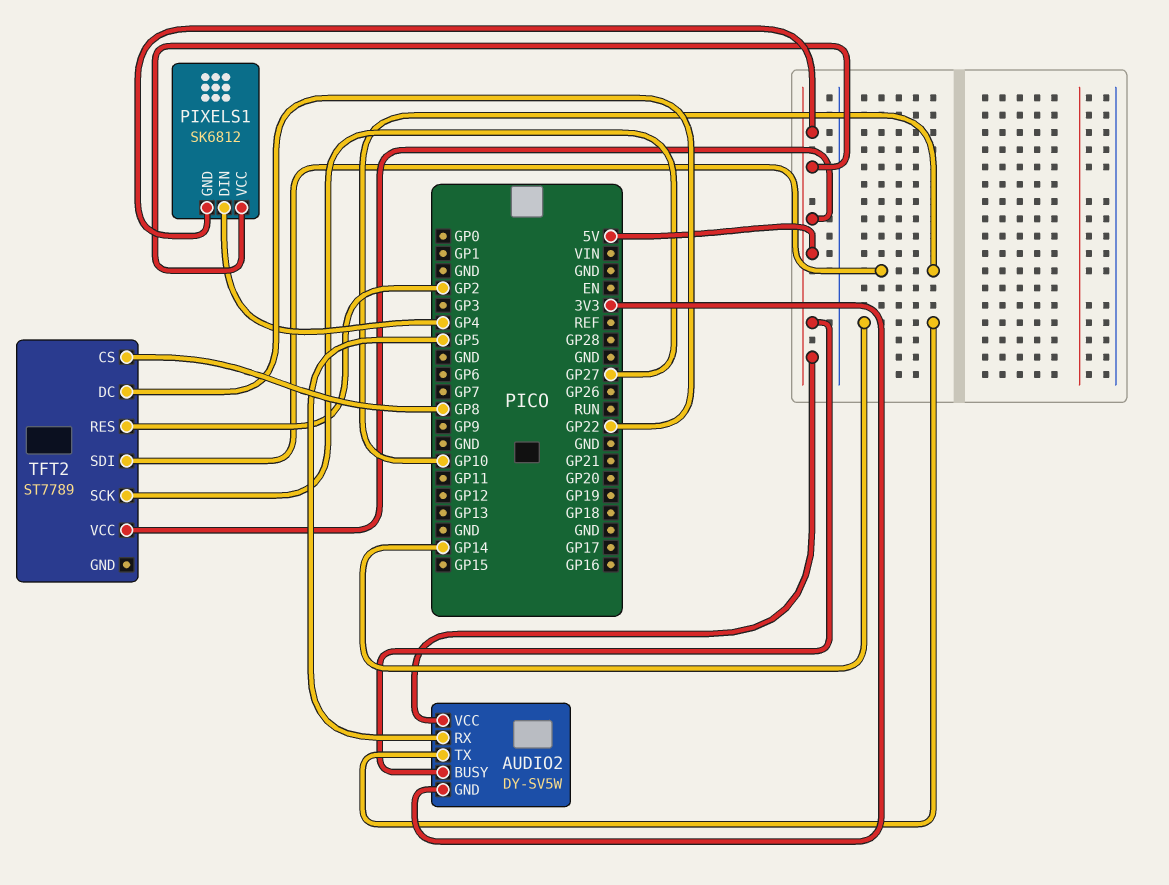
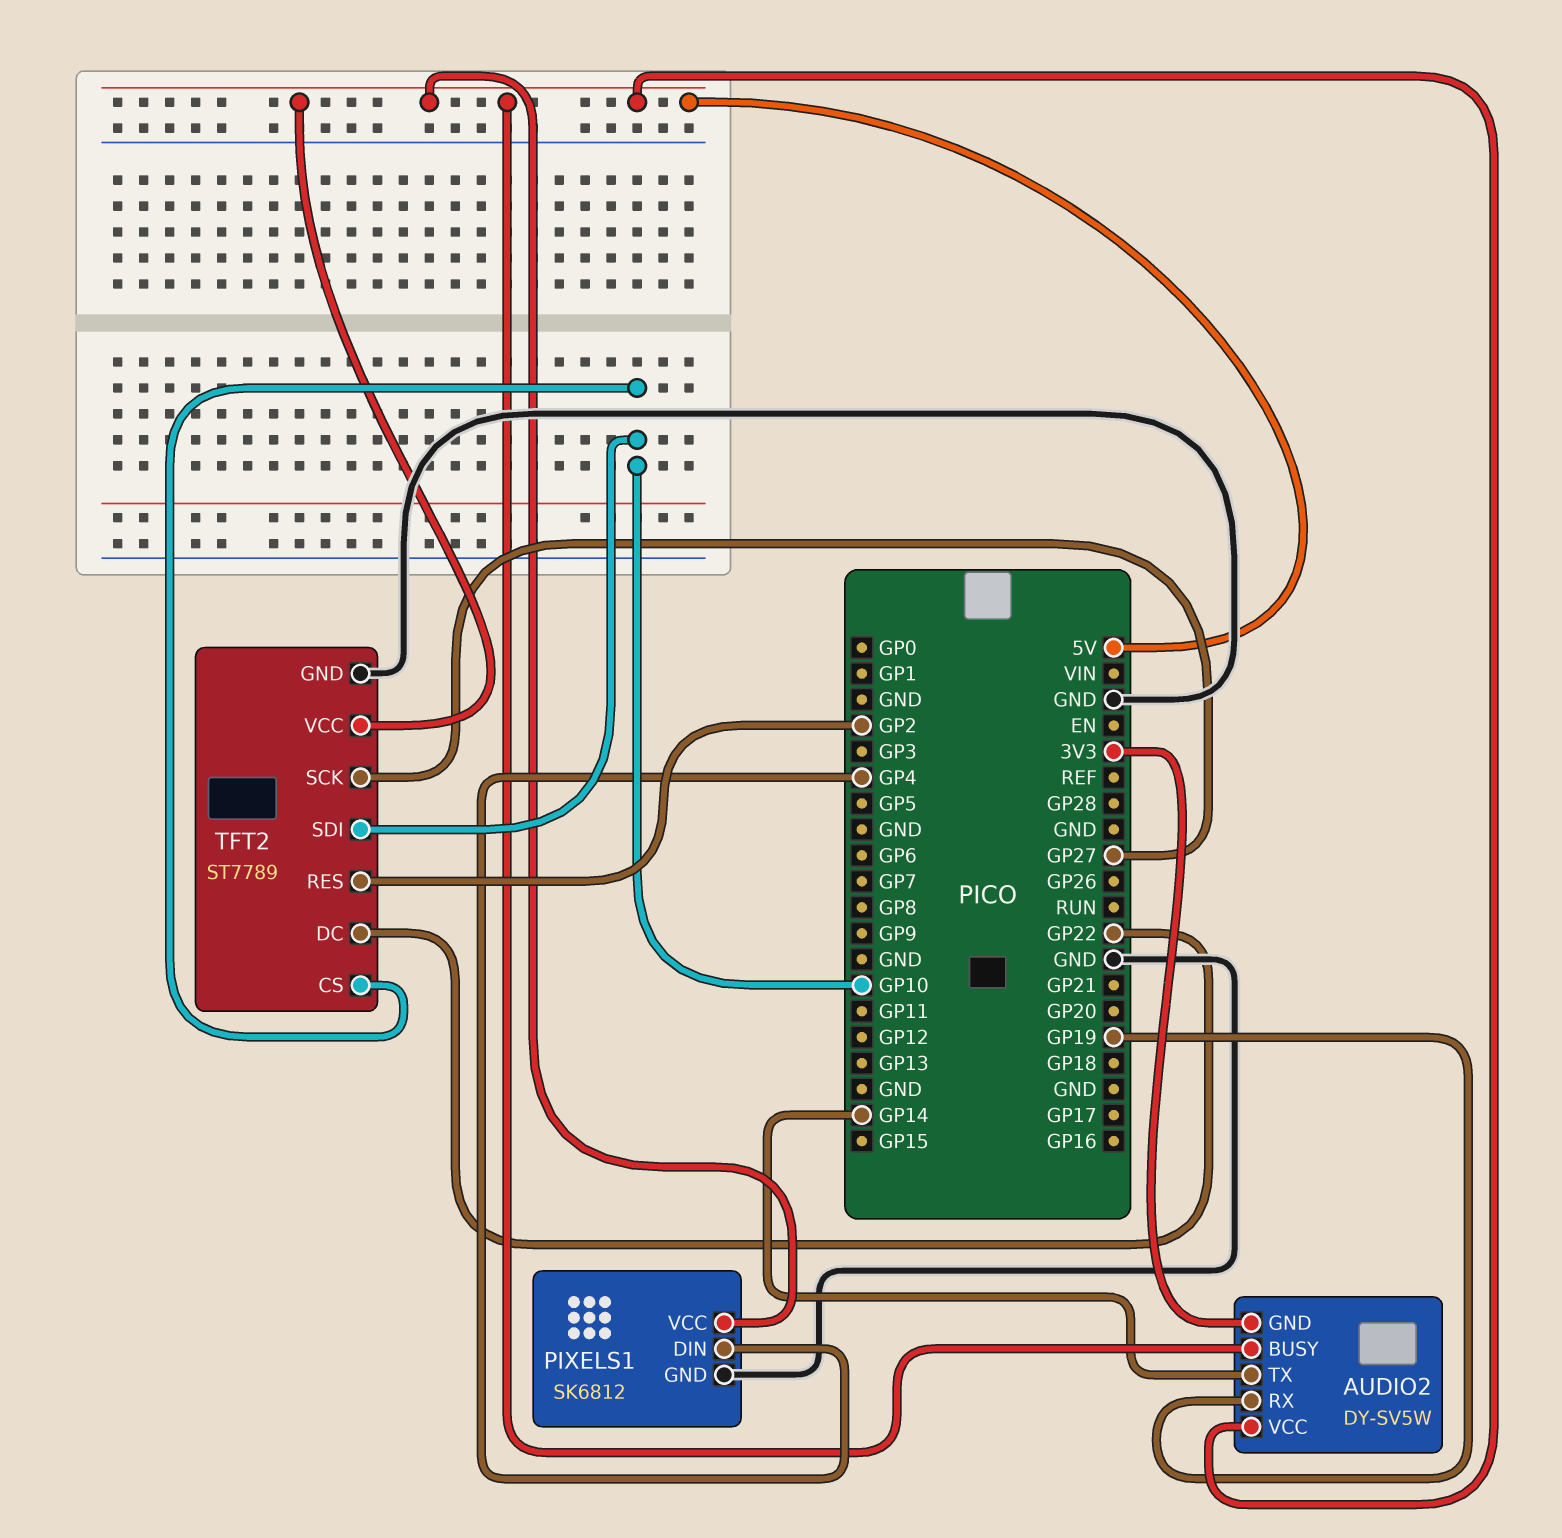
AUDIO2 pin RX: GP5 -> GP19
PIXELS1 pin GND: 5V -> GND
TFT2 pin CS: GP8 -> GP10
TFT2 pin GND: none -> GND

